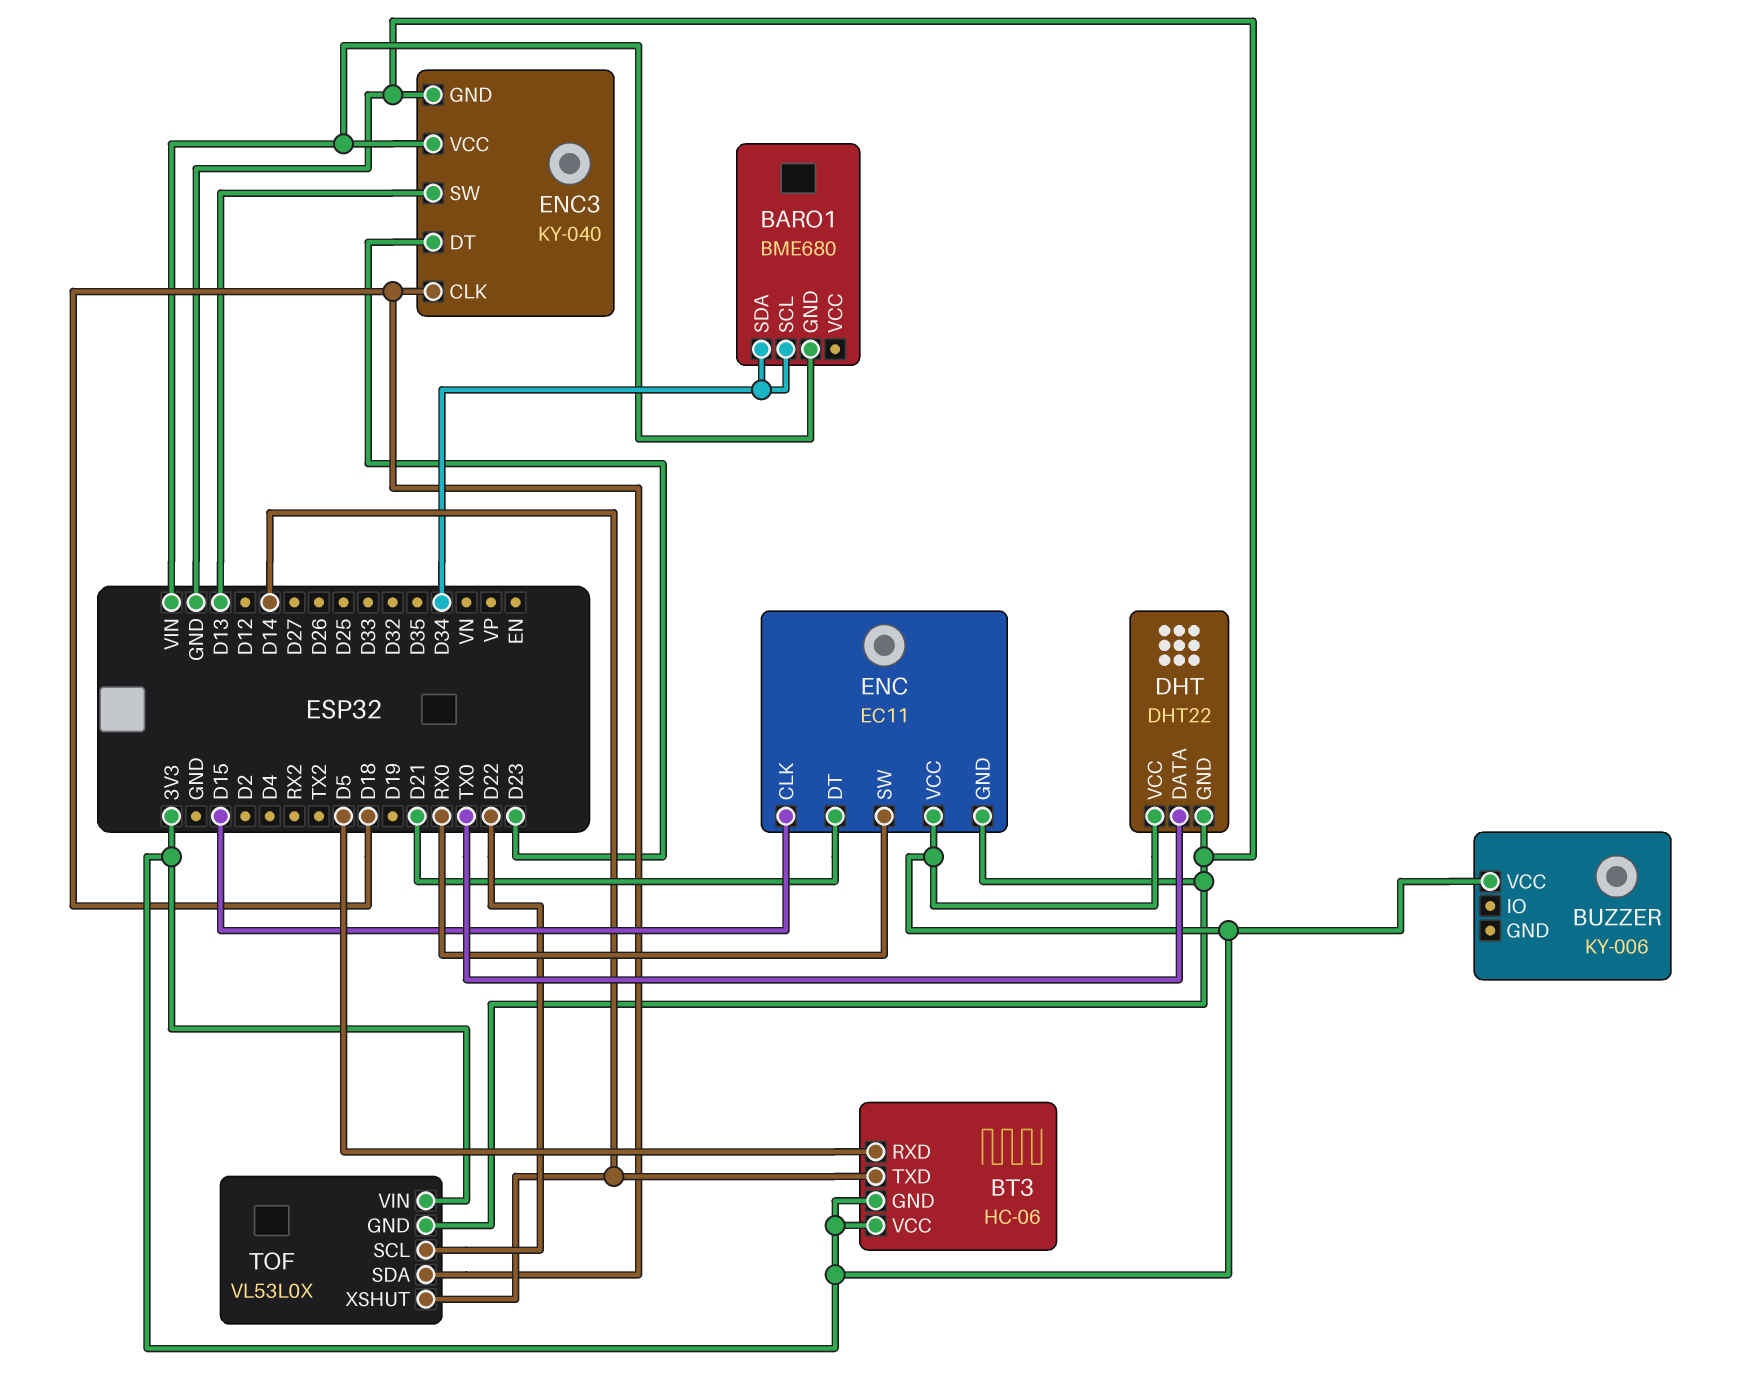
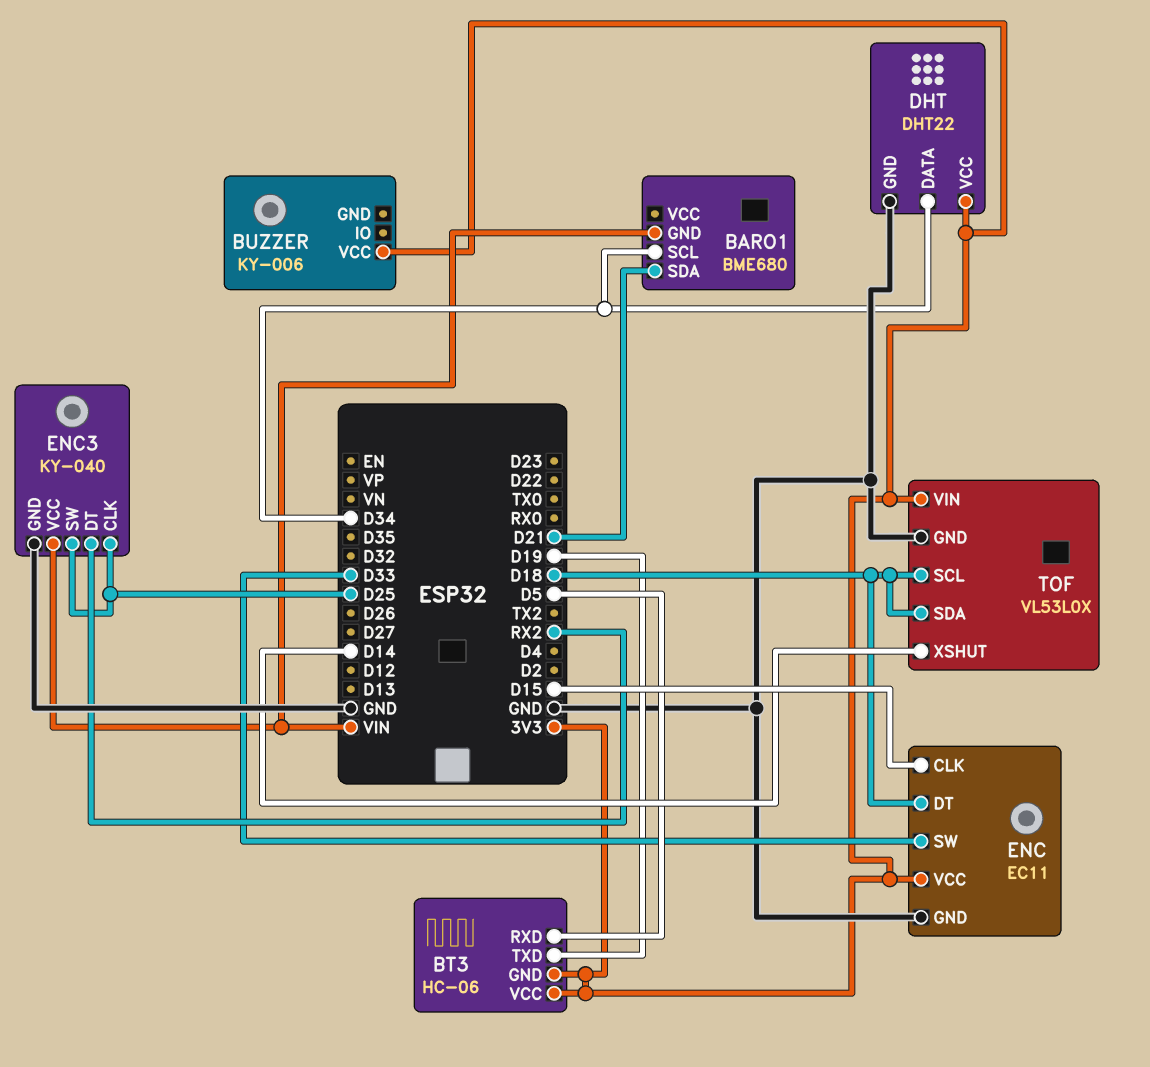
BARO1 pin SDA: D34 -> D21
BT3 pin TXD: D14 -> D19
DHT pin DATA: TX0 -> D34
ENC pin DT: D21 -> D18
ENC pin SW: RX0 -> D33
ENC3 pin CLK: D18 -> D25
ENC3 pin DT: D23 -> RX2
ENC3 pin SW: D13 -> D25
TOF pin SCL: D22 -> D18

